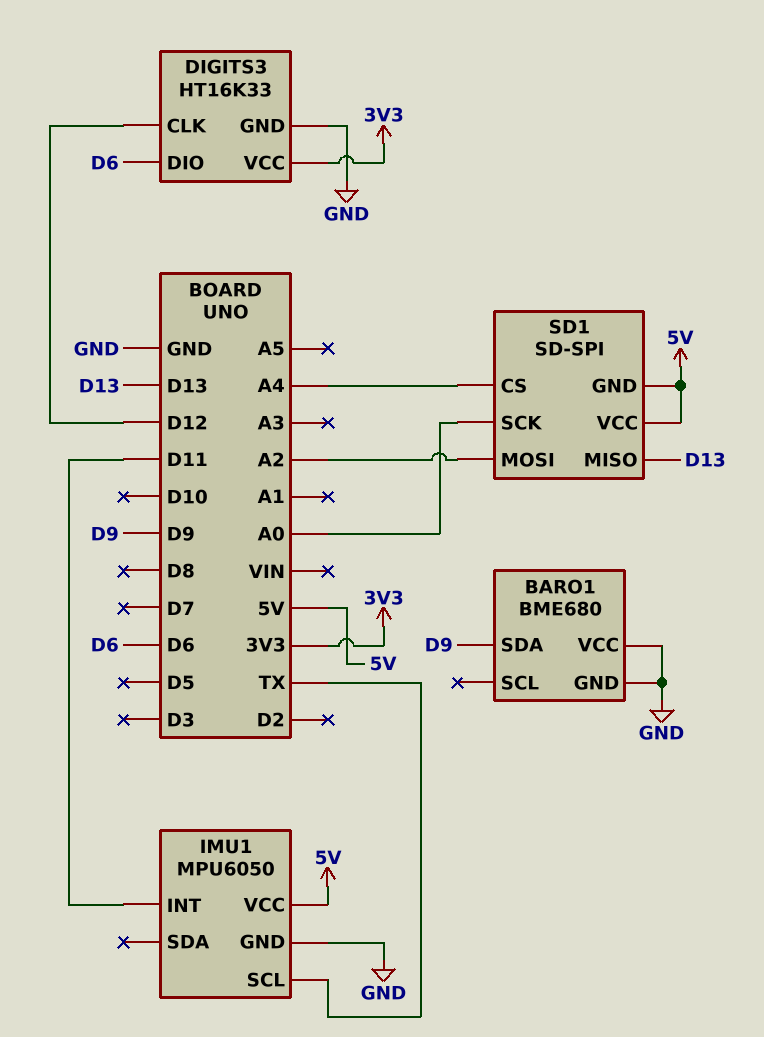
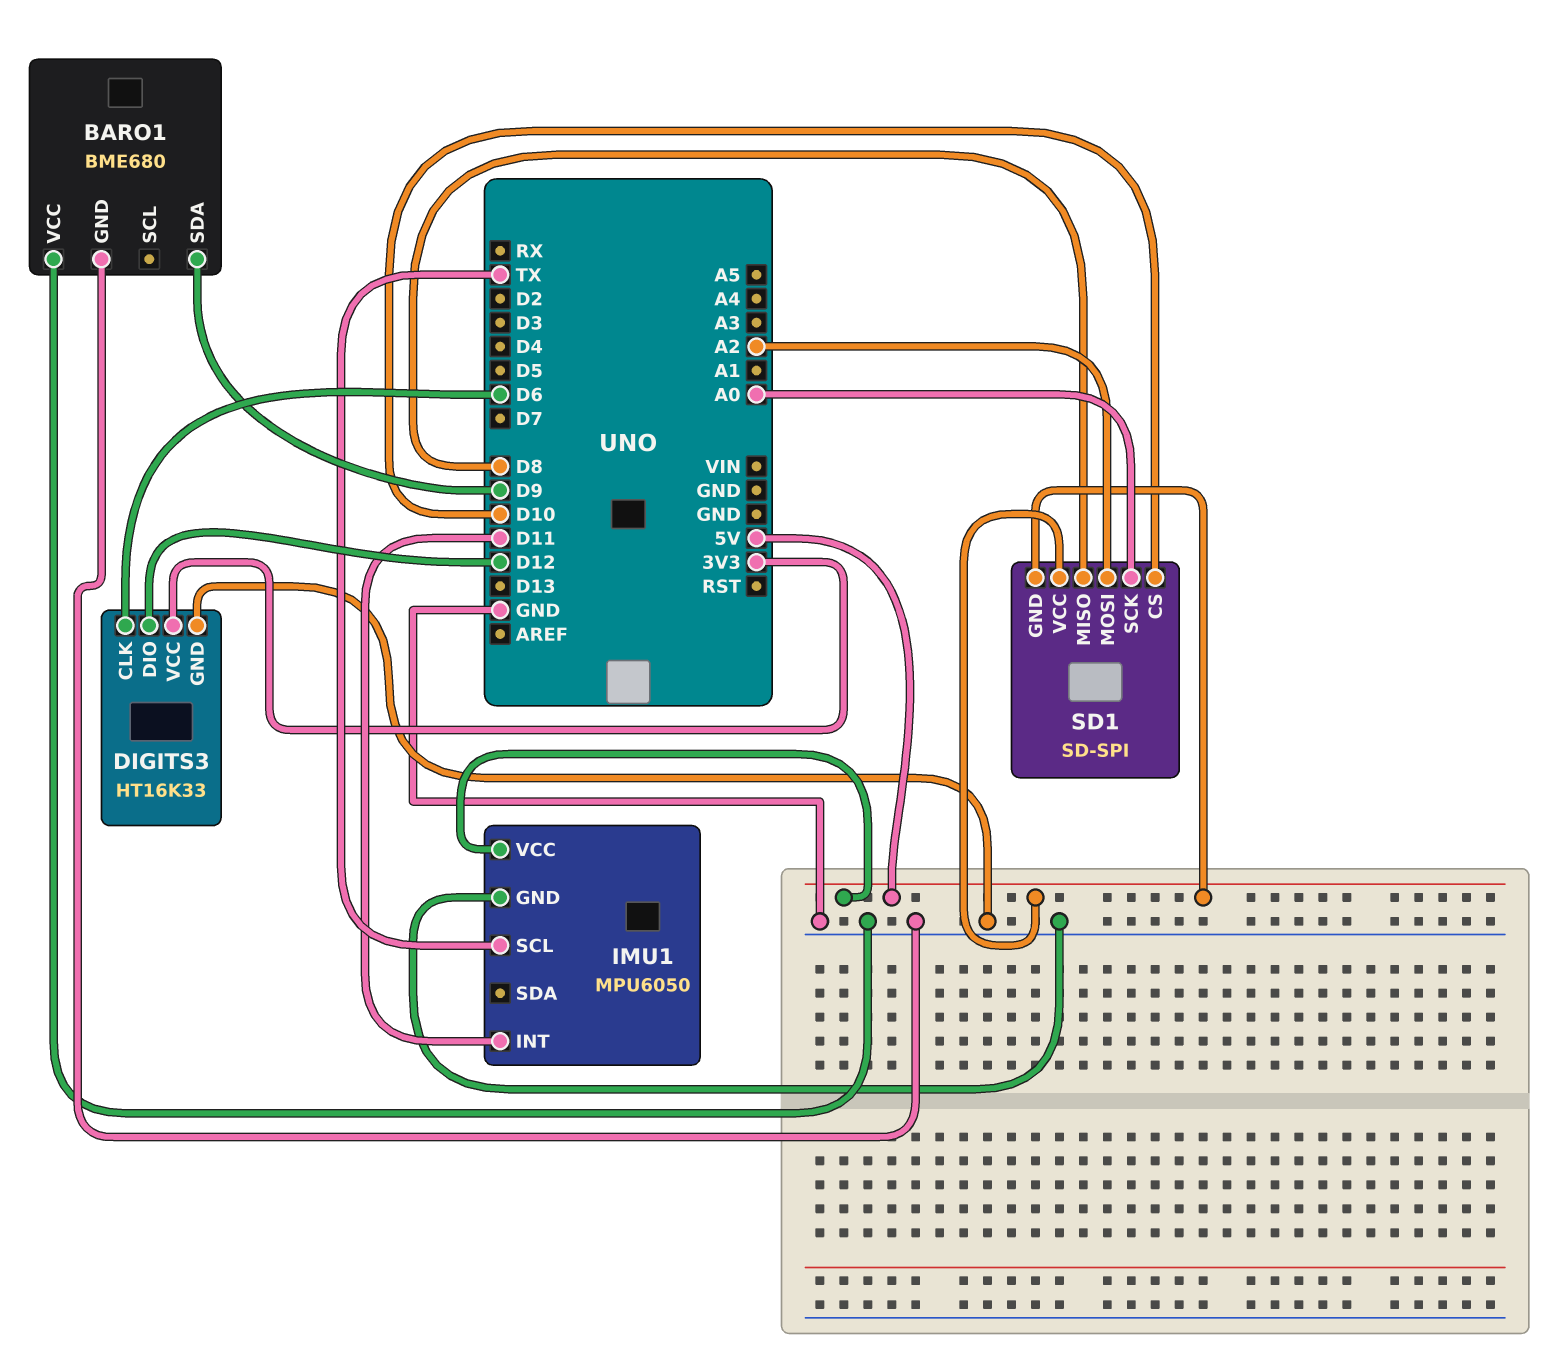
DIGITS3 pin CLK: D12 -> D6
DIGITS3 pin DIO: D6 -> D12
SD1 pin CS: A4 -> D10
SD1 pin MISO: D13 -> D8

